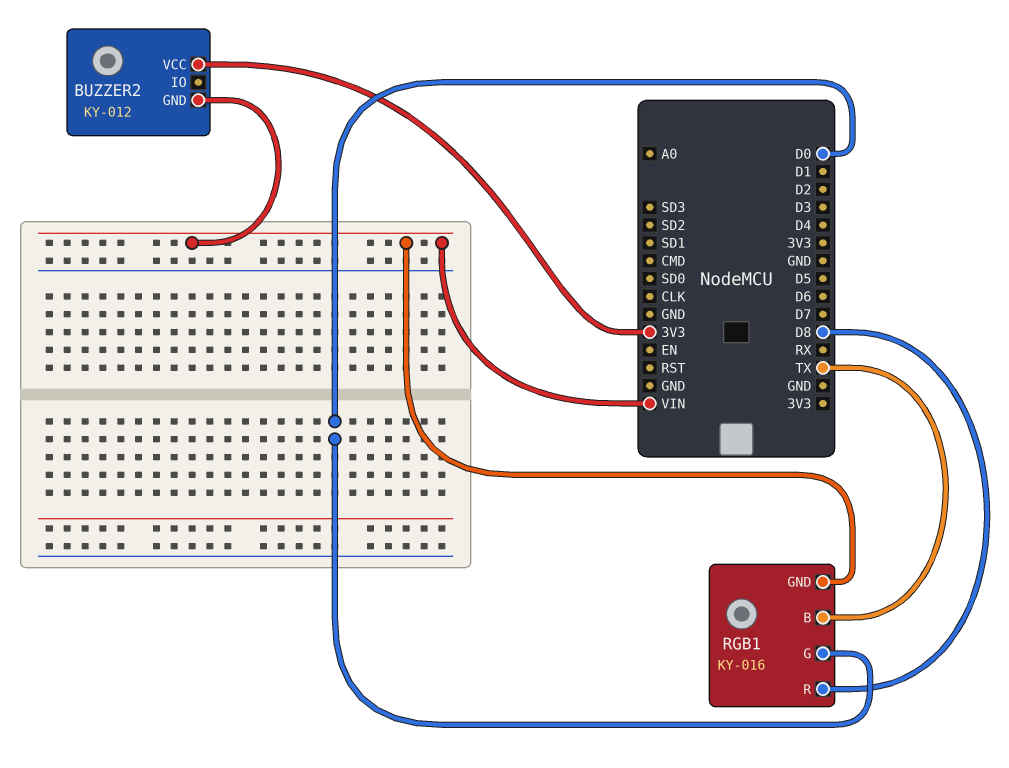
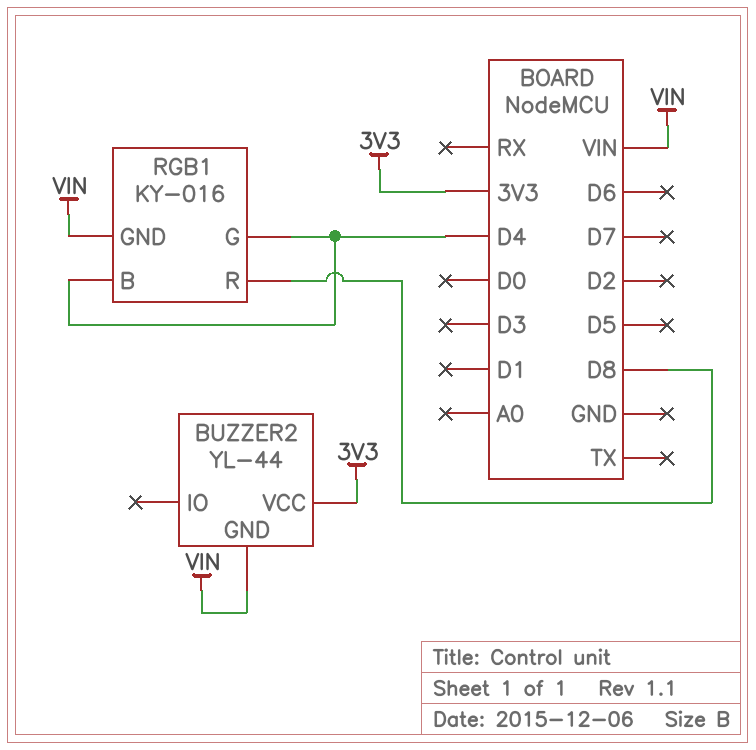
BUZZER2: KY-012 -> YL-44
RGB1 pin B: TX -> D4
RGB1 pin G: D0 -> D4

